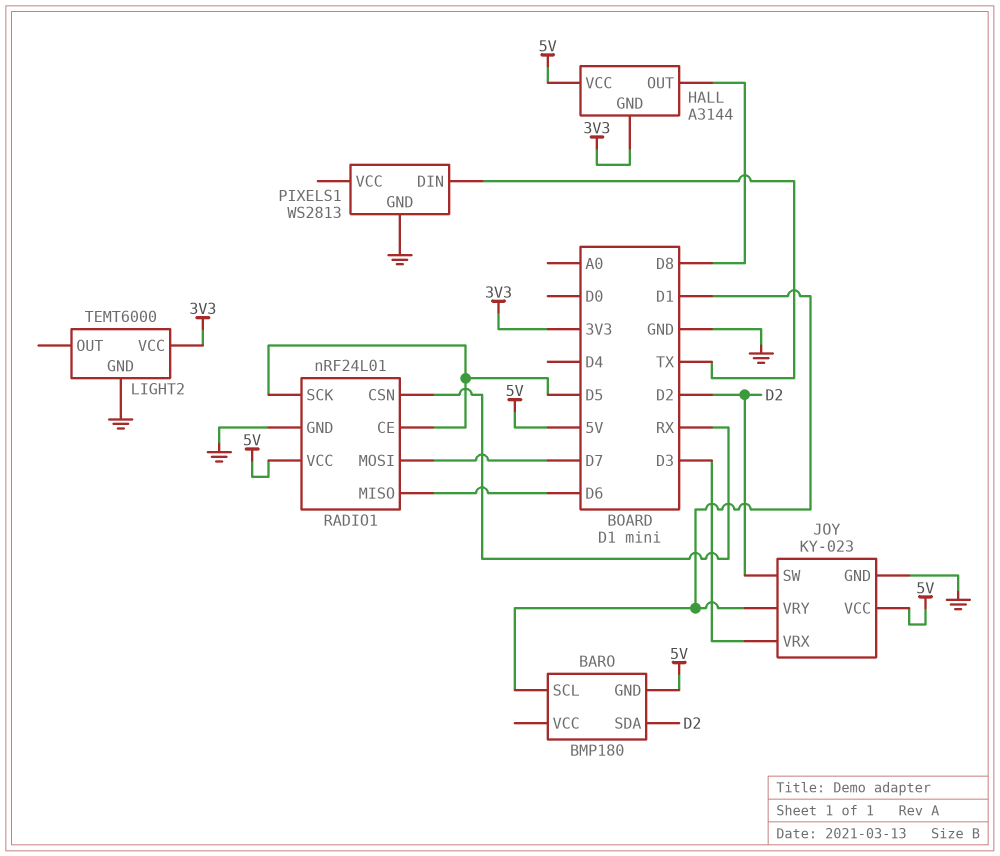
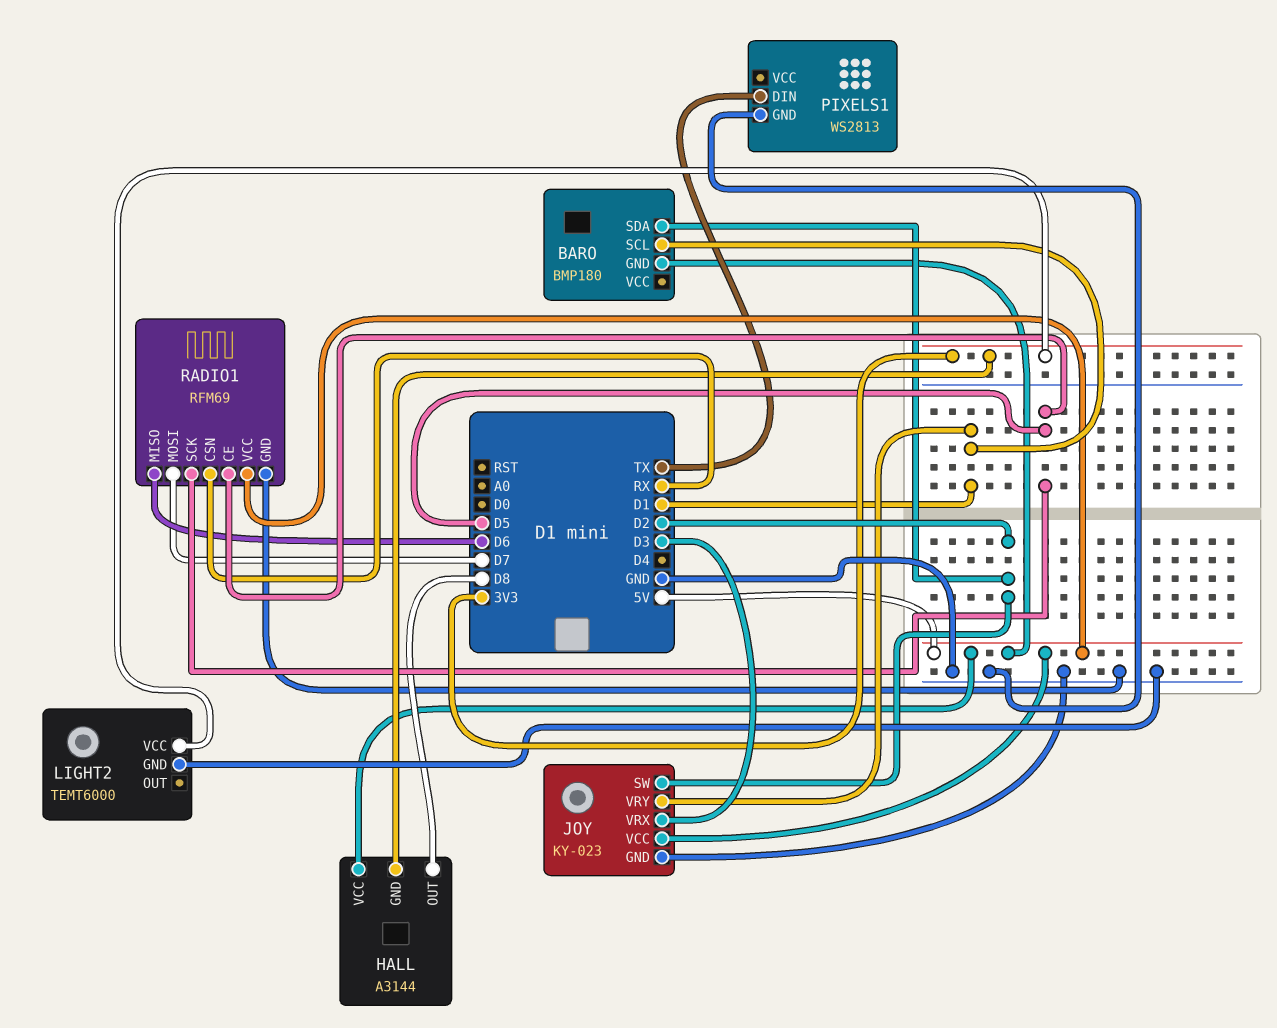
RADIO1: nRF24L01 -> RFM69

